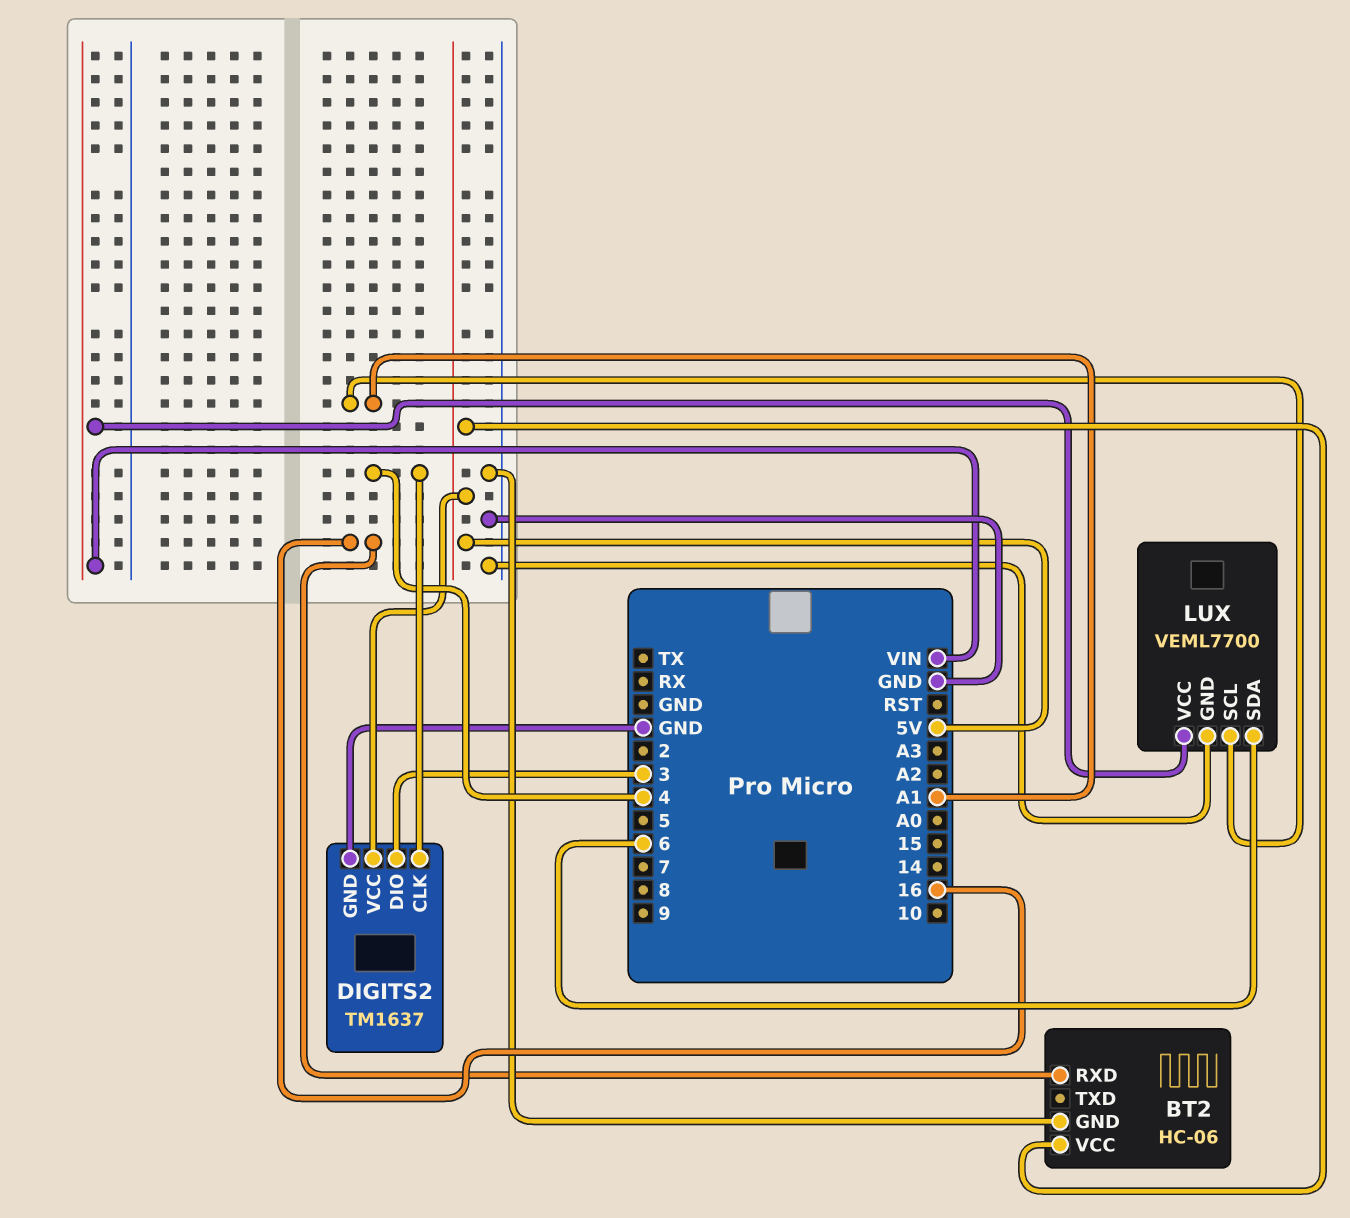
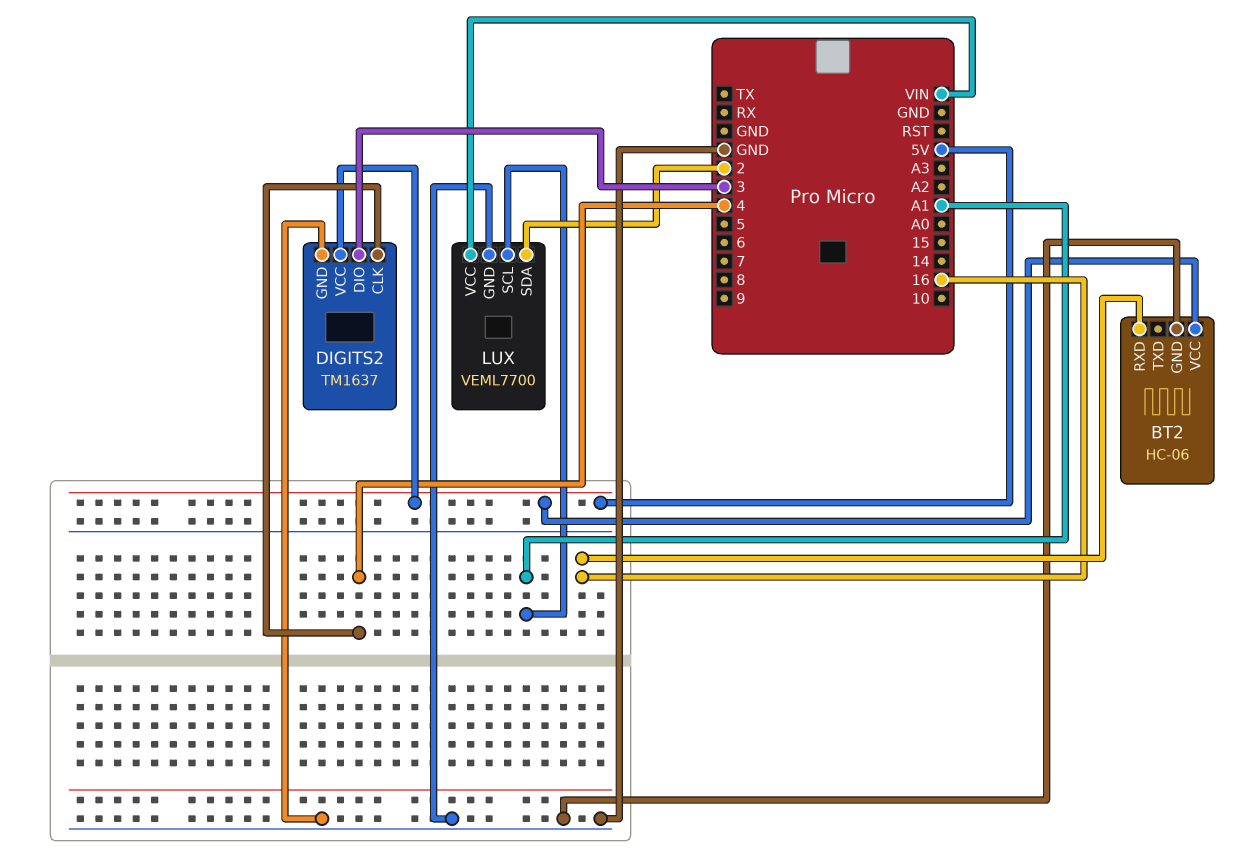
LUX pin SDA: 6 -> 2

